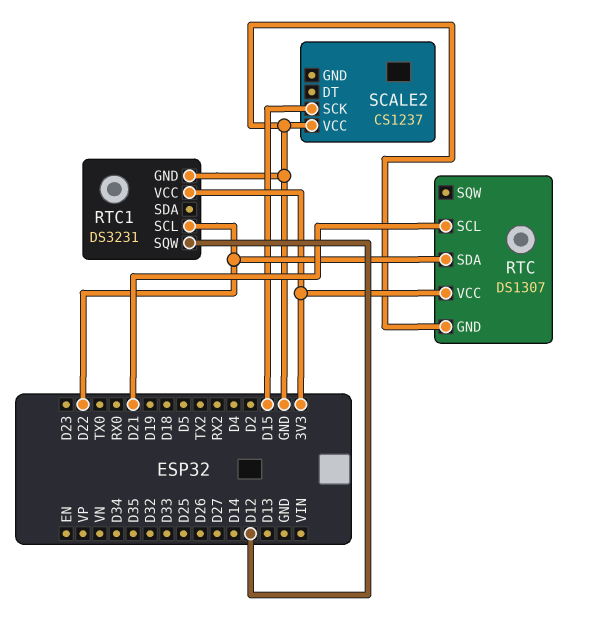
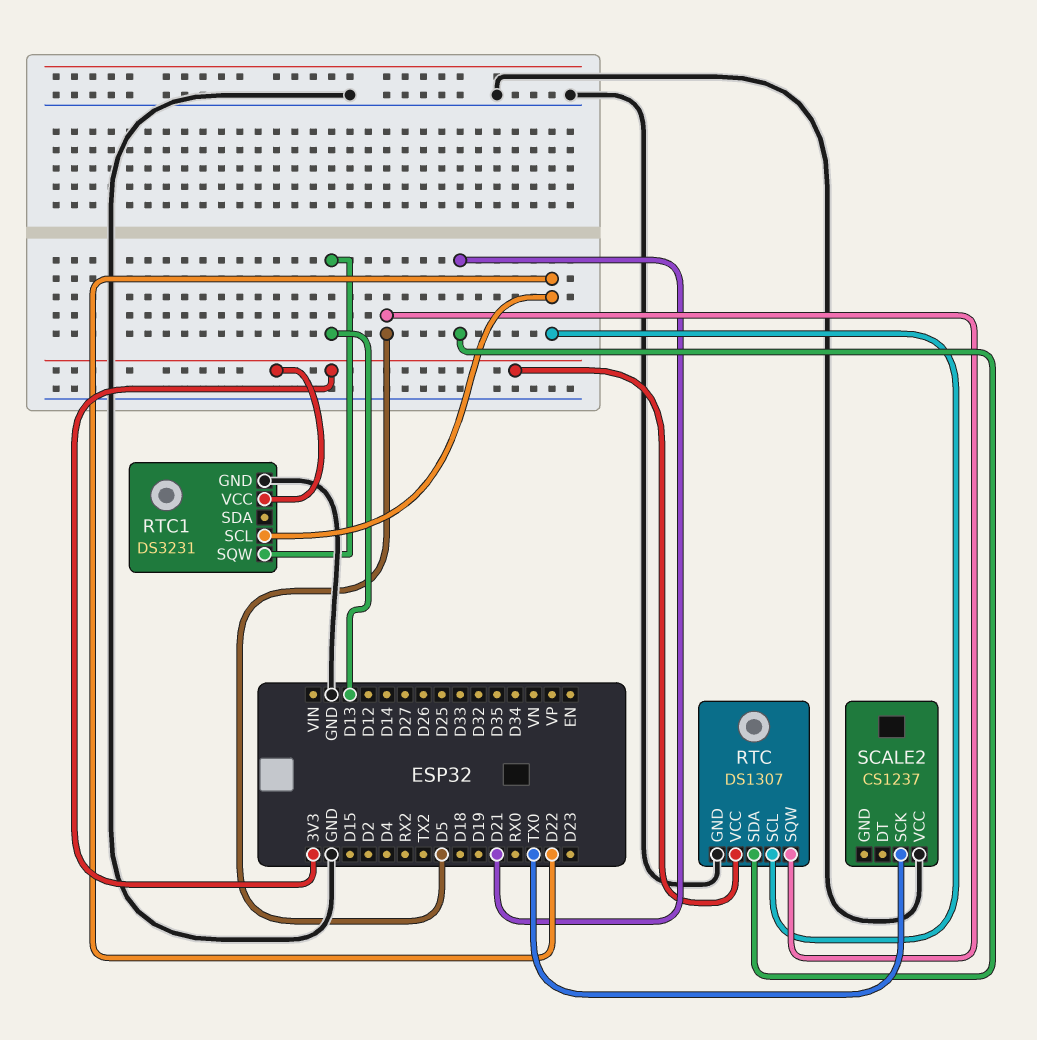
RTC pin SCL: D21 -> D22
RTC pin SDA: D22 -> D21
RTC pin SQW: none -> D5
RTC1 pin SQW: D12 -> D13
SCALE2 pin SCK: D15 -> TX0

